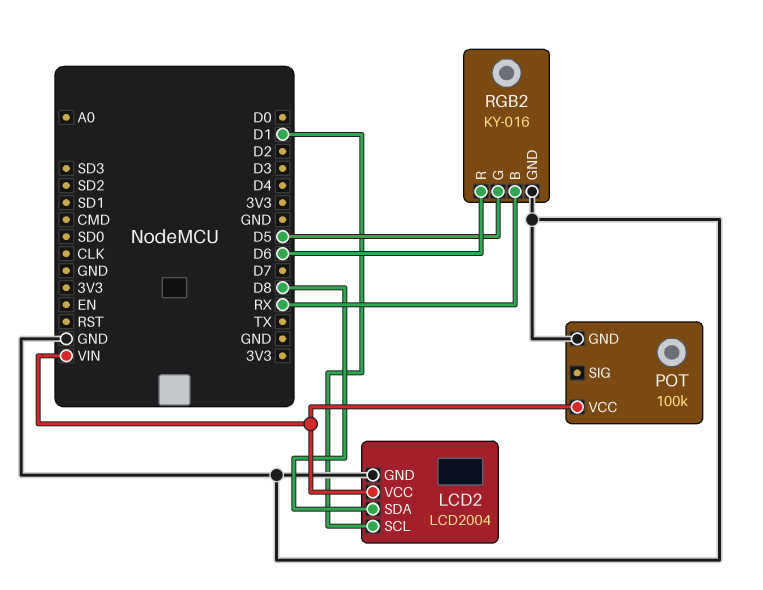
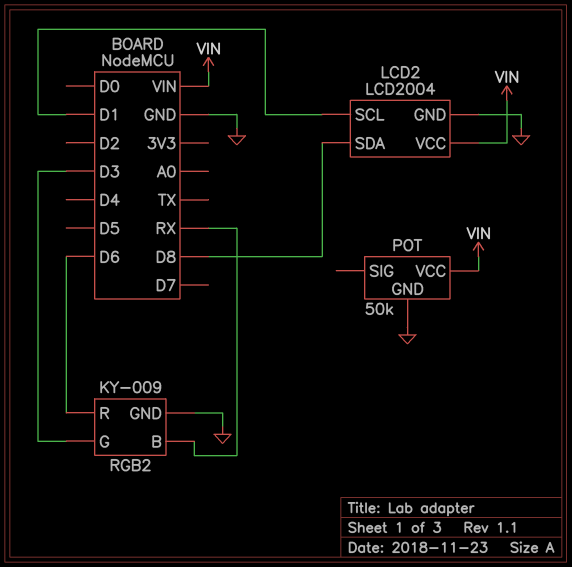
POT: 100k -> 50k
RGB2: KY-016 -> KY-009
RGB2 pin G: D5 -> D3

